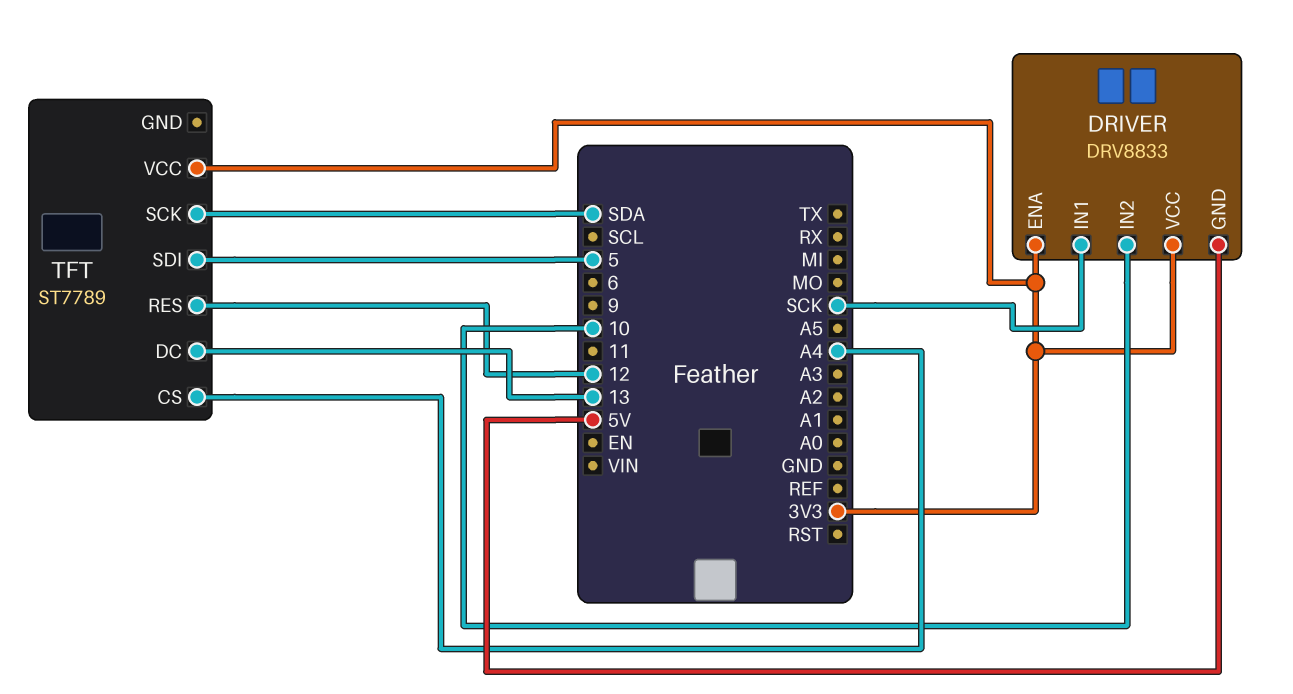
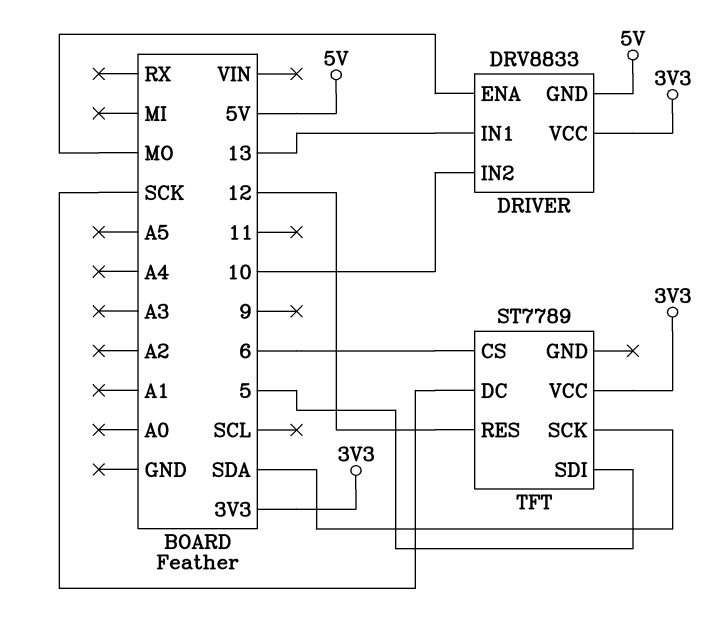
DRIVER pin ENA: 3V3 -> MO
DRIVER pin IN1: SCK -> 13
TFT pin CS: A4 -> 6
TFT pin DC: 13 -> SCK

